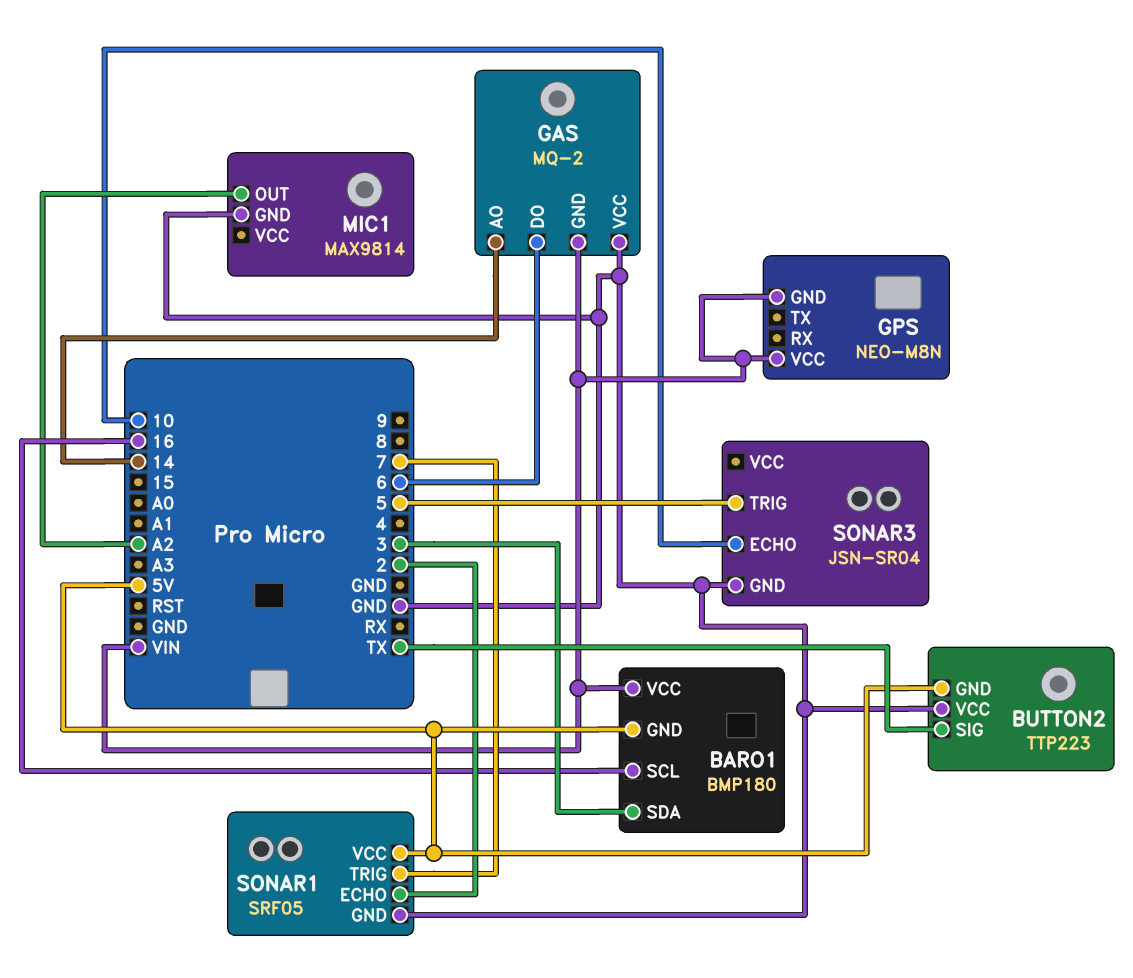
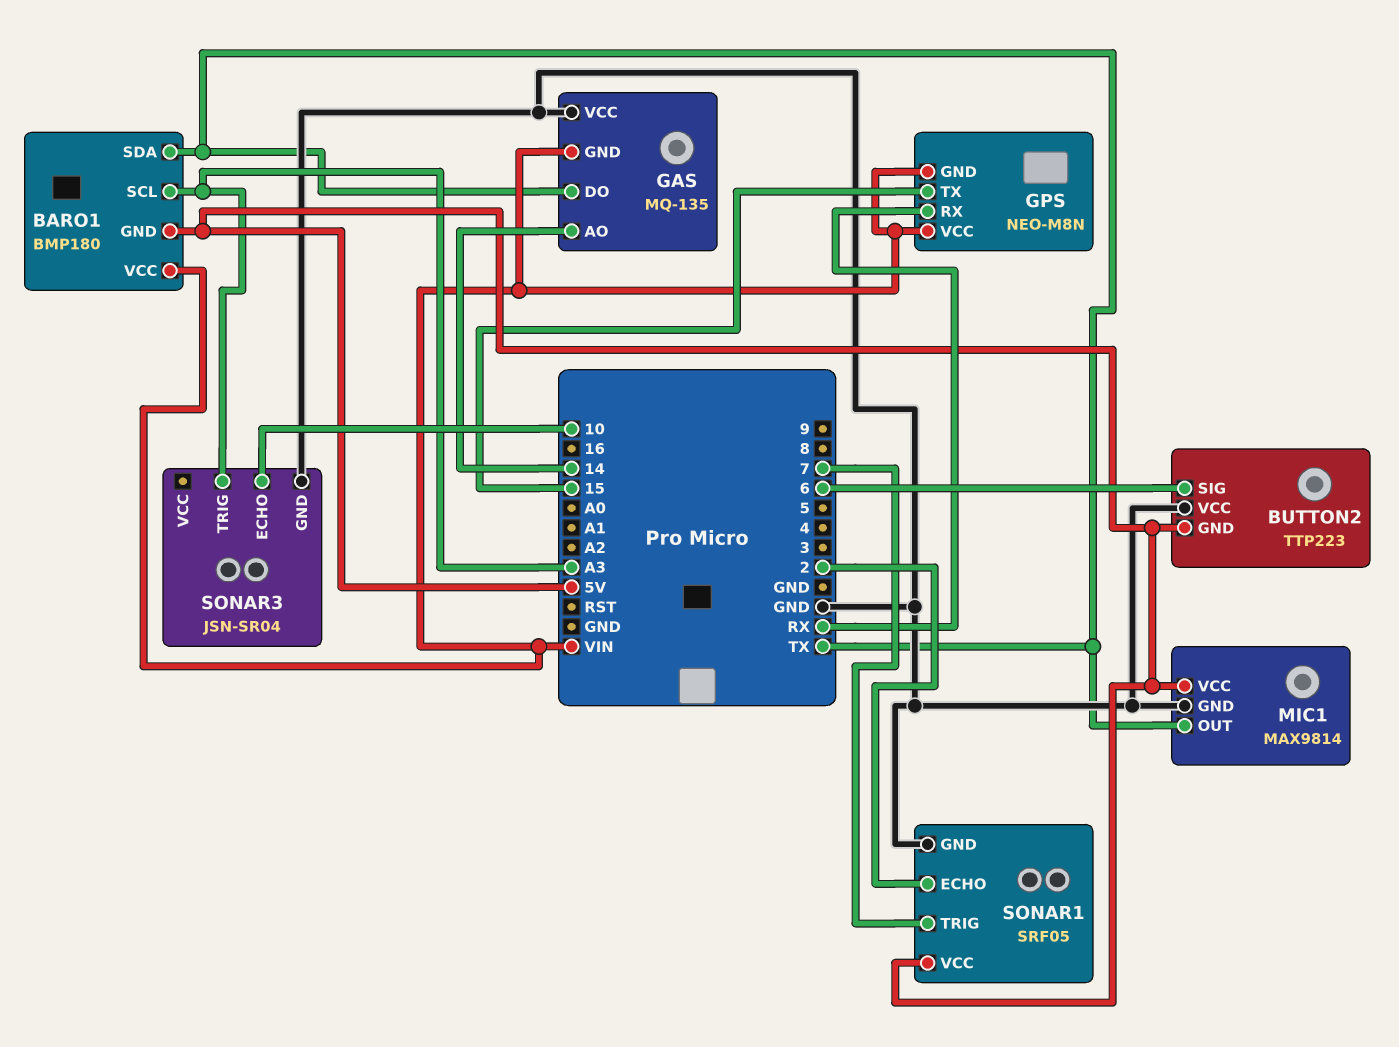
BARO1 pin SCL: 16 -> A3
BARO1 pin SDA: 3 -> TX
BUTTON2 pin SIG: TX -> 6
GAS: MQ-2 -> MQ-135
GAS pin DO: 6 -> TX
GPS pin RX: none -> RX
GPS pin TX: none -> 15
MIC1 pin OUT: A2 -> TX
MIC1 pin VCC: none -> 5V
SONAR3 pin TRIG: 5 -> A3

